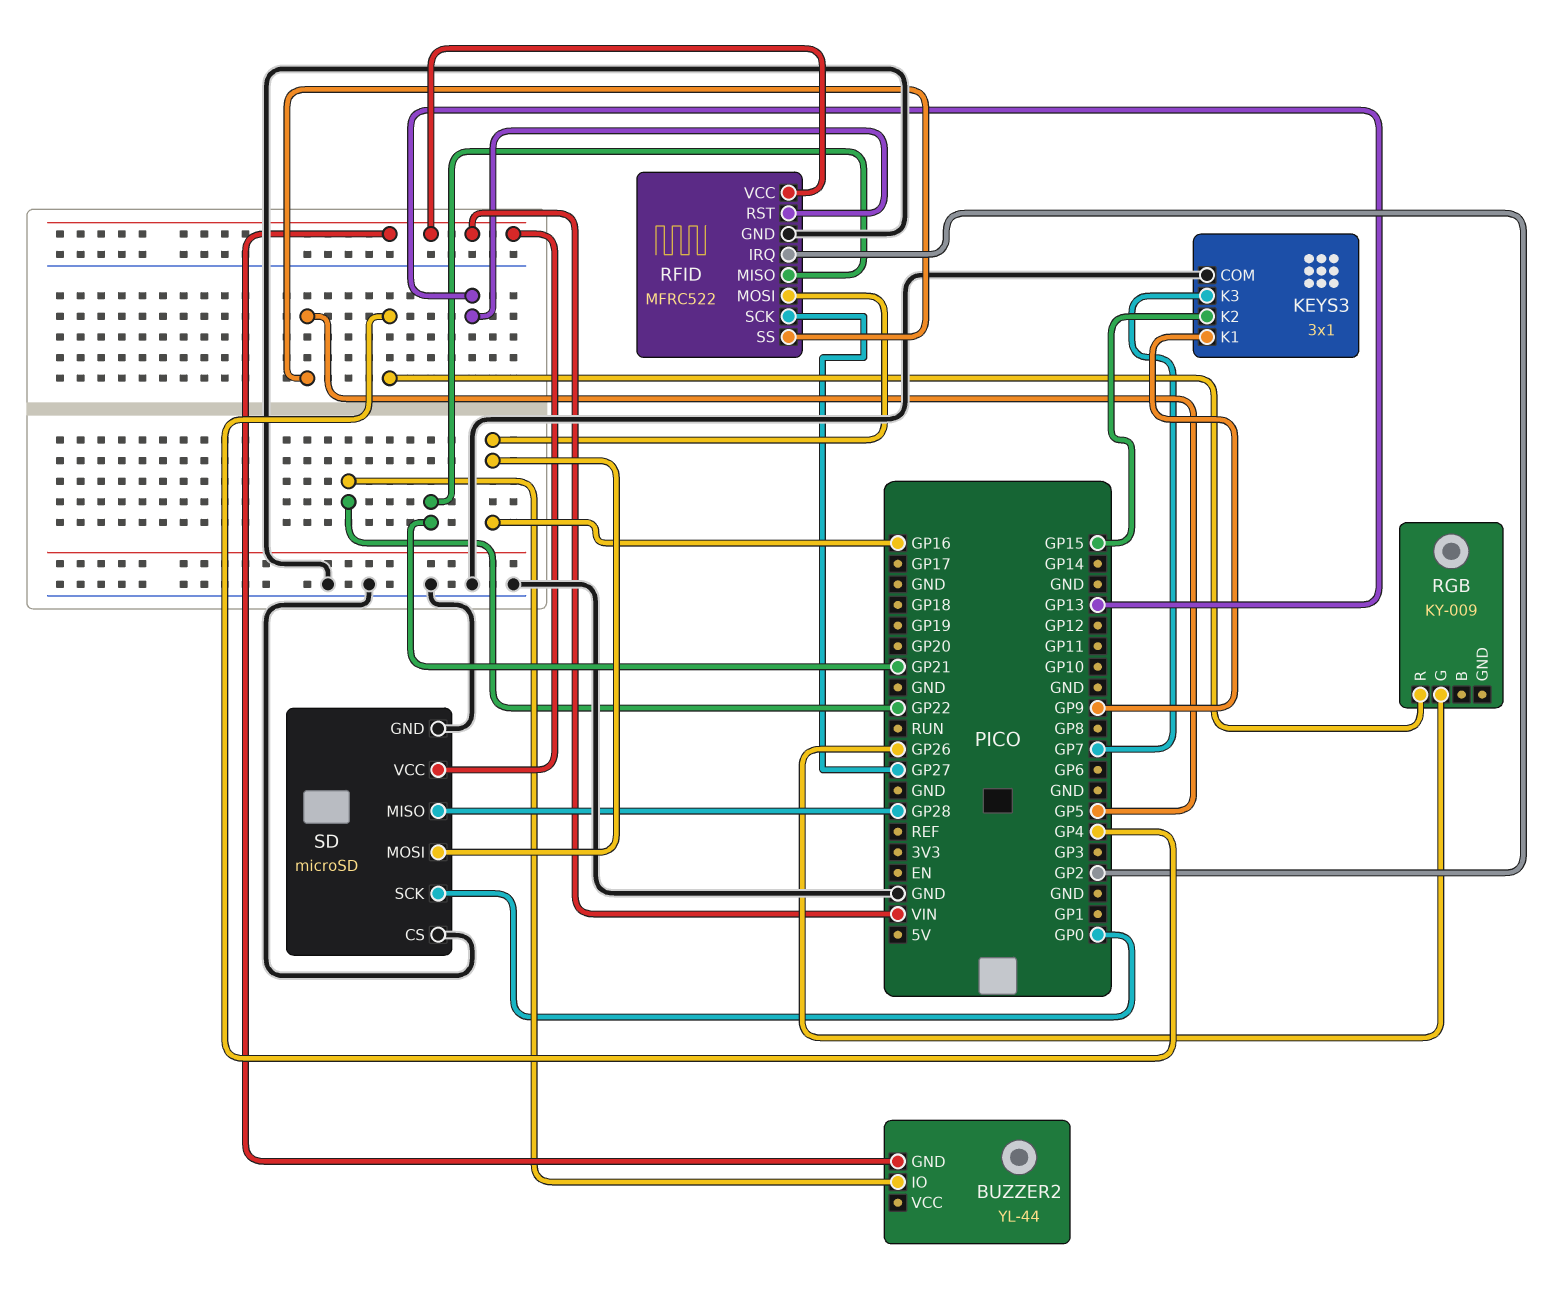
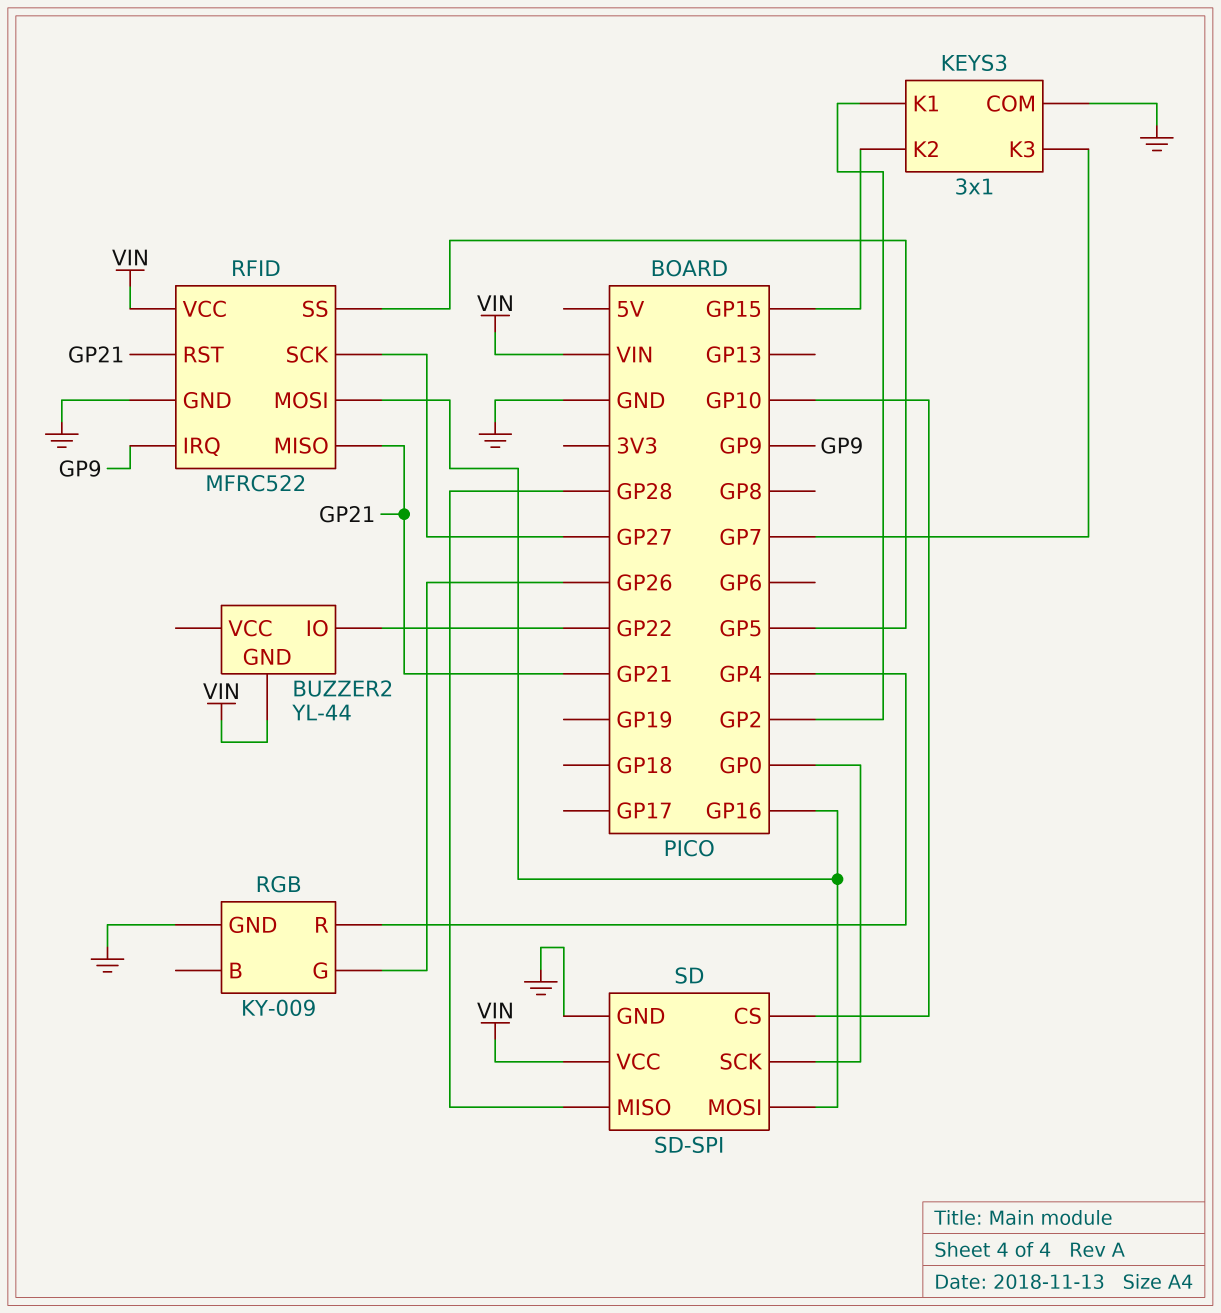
KEYS3 pin K1: GP9 -> GP2
RFID pin IRQ: GP2 -> GP9
RFID pin RST: GP13 -> GP21
RGB pin GND: none -> GND
SD: microSD -> SD-SPI
SD pin CS: GND -> GP10

